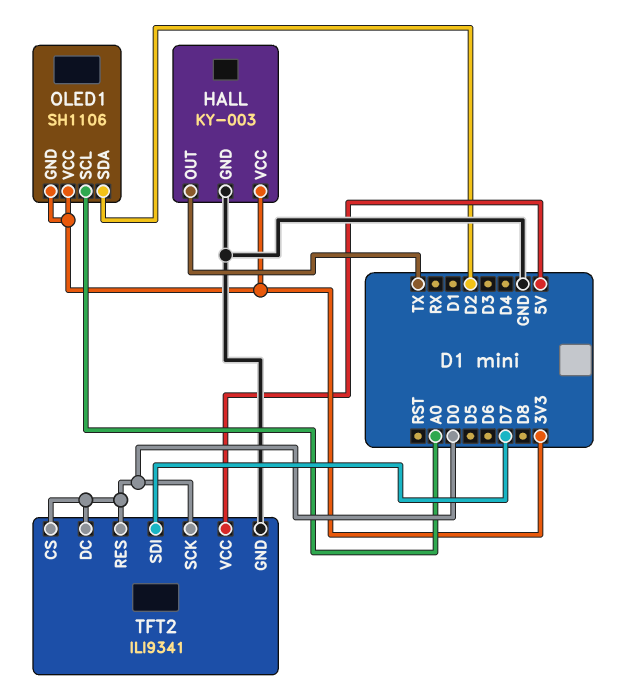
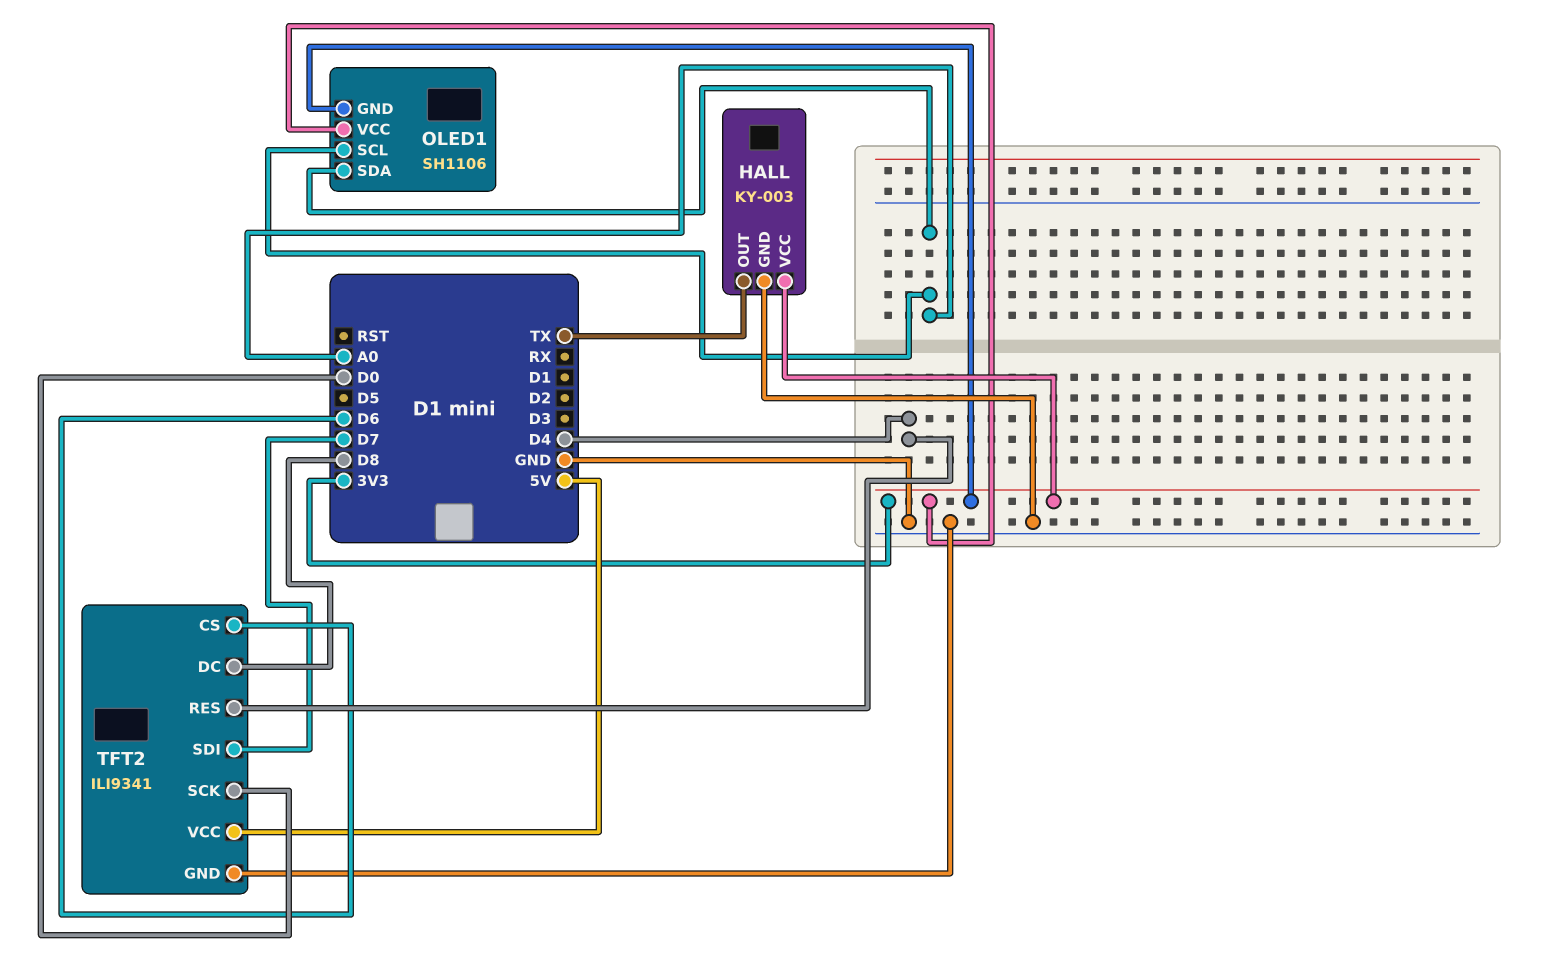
OLED1 pin SDA: D2 -> A0
TFT2 pin CS: D0 -> D6
TFT2 pin DC: D0 -> D8
TFT2 pin RES: D0 -> D4

